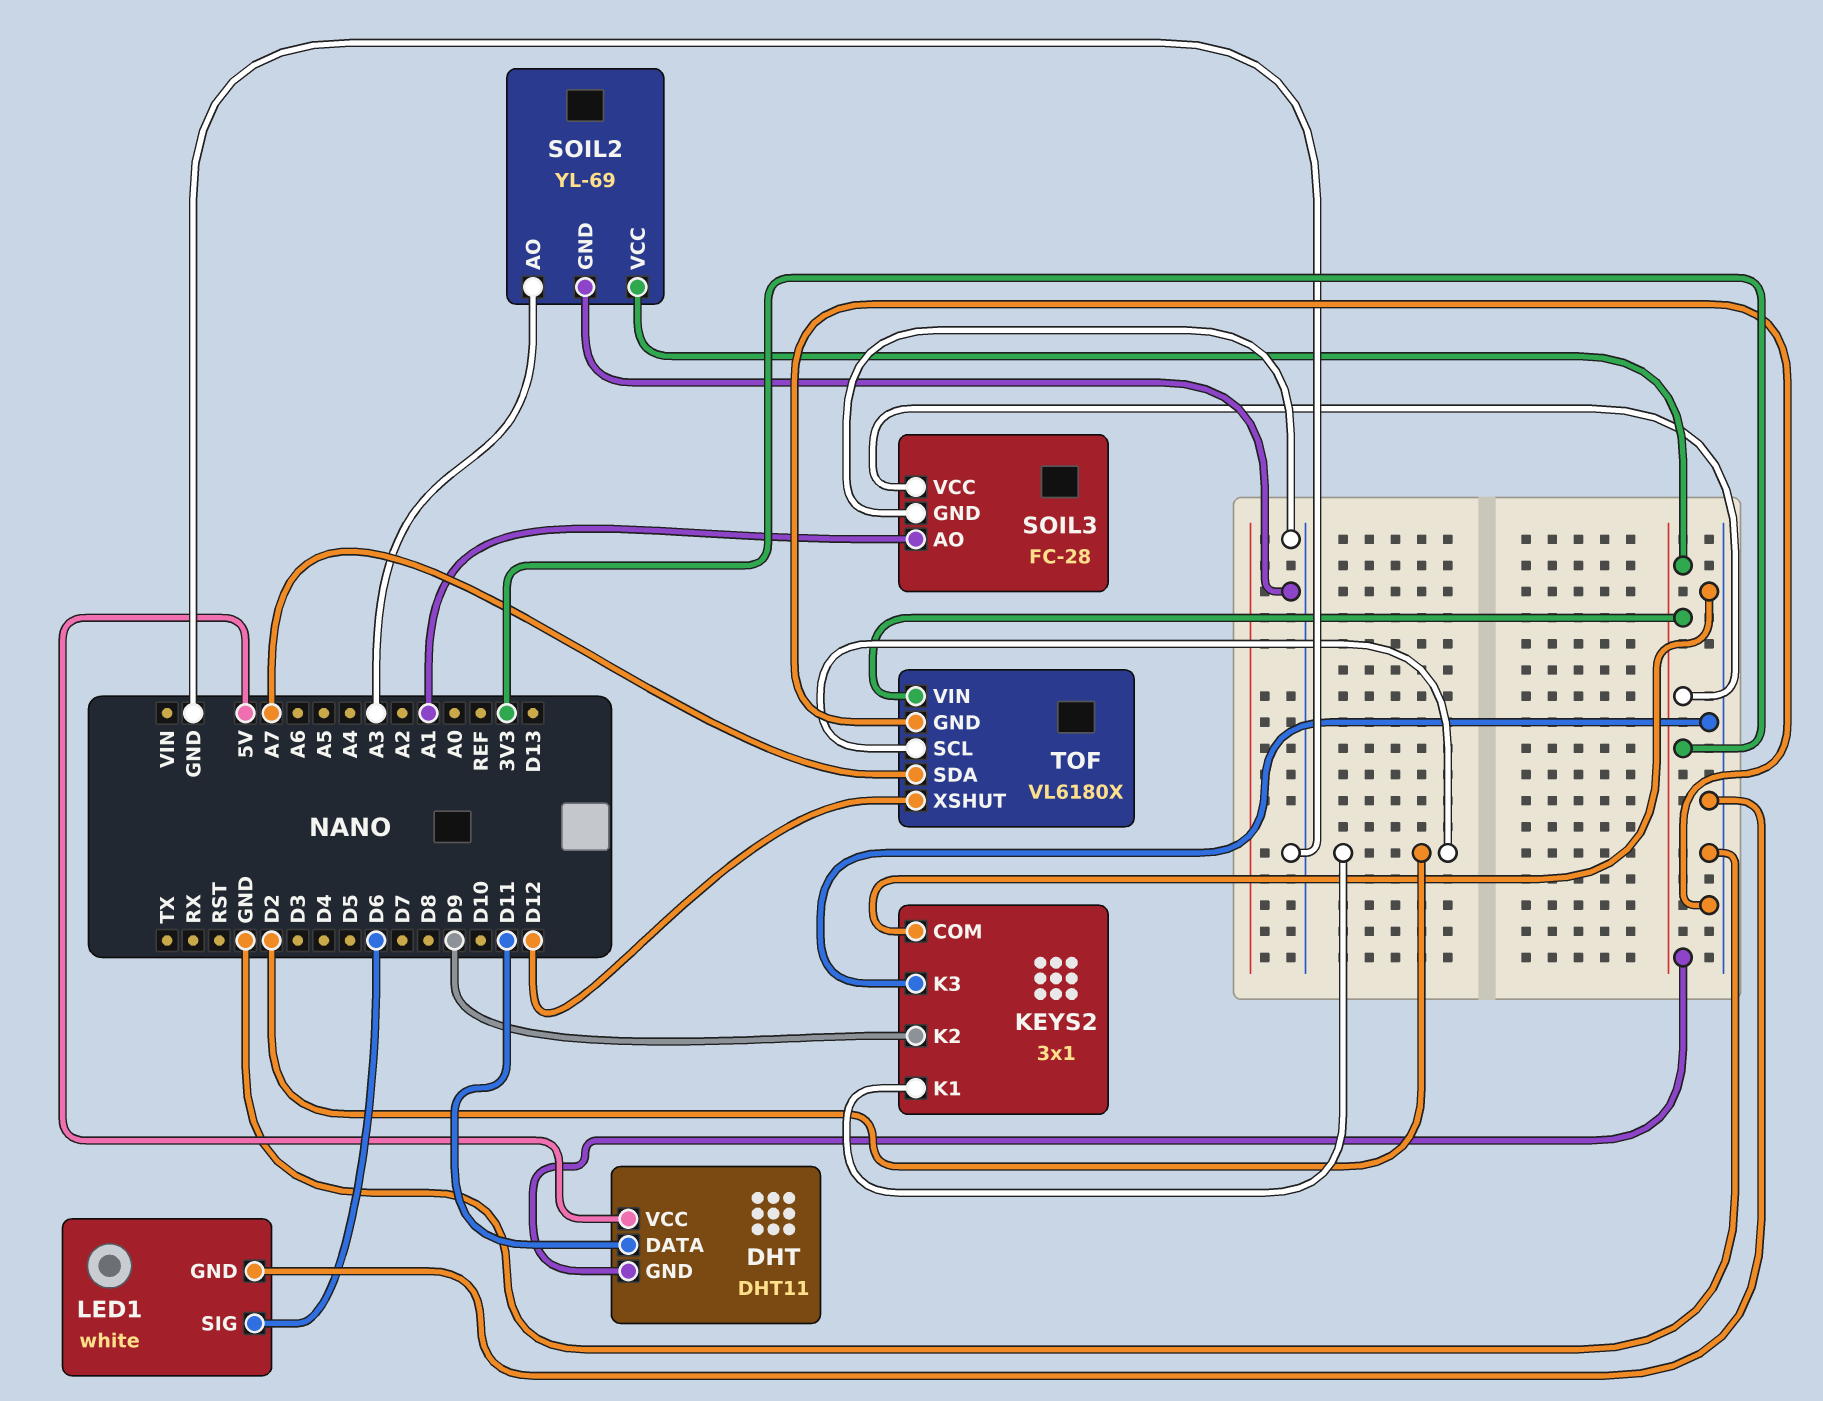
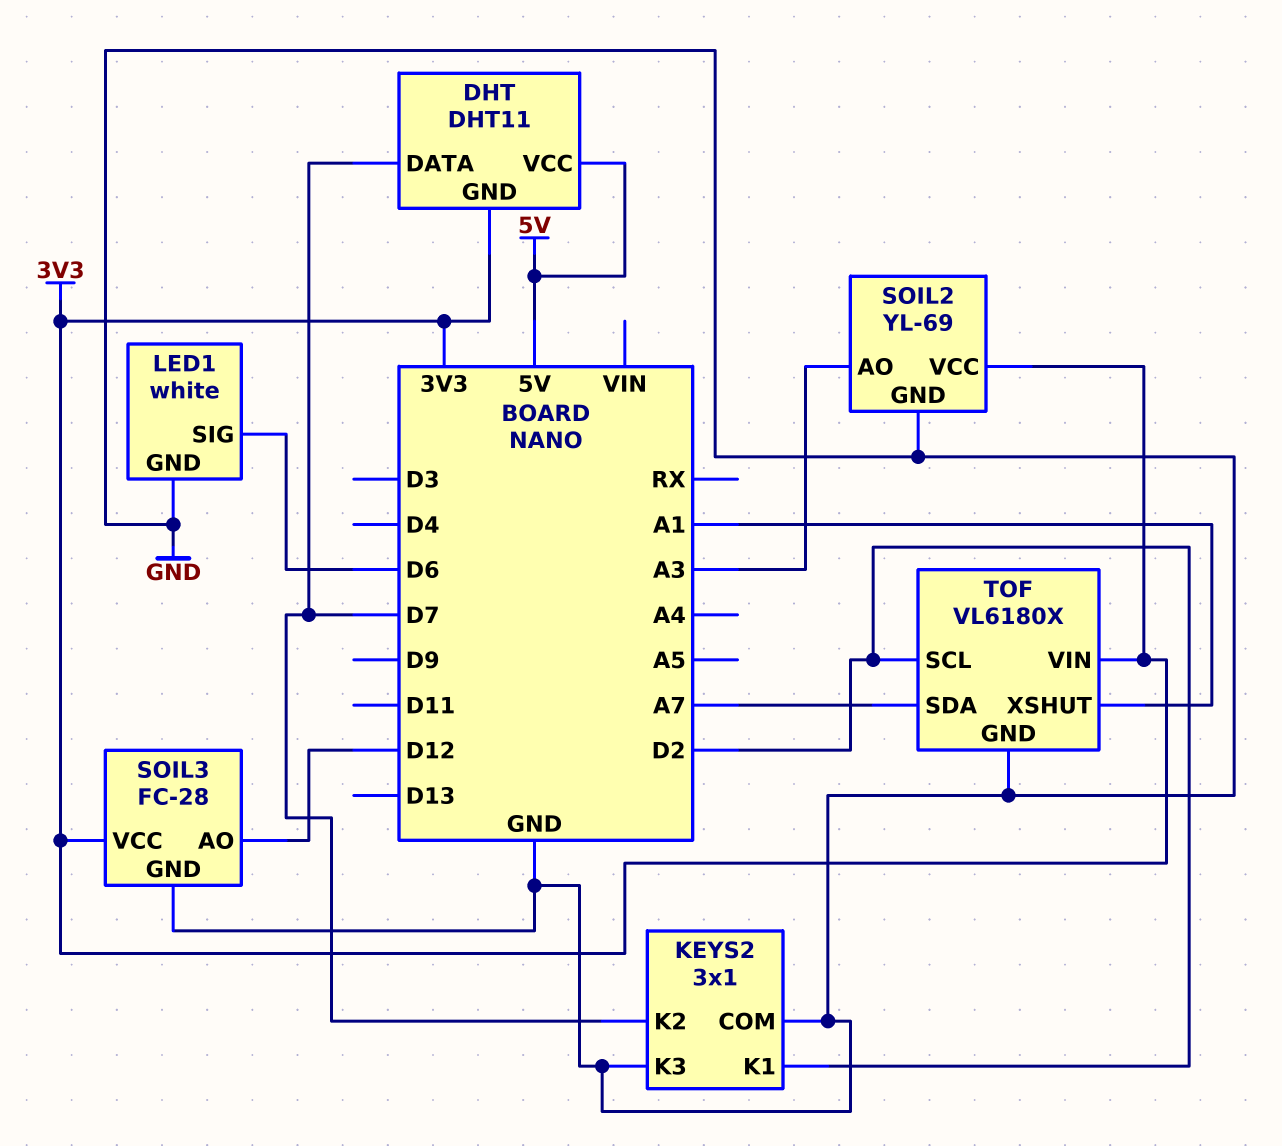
DHT pin DATA: D11 -> D7
KEYS2 pin K2: D9 -> D7
SOIL3 pin AO: A1 -> D12
TOF pin XSHUT: D12 -> A1

